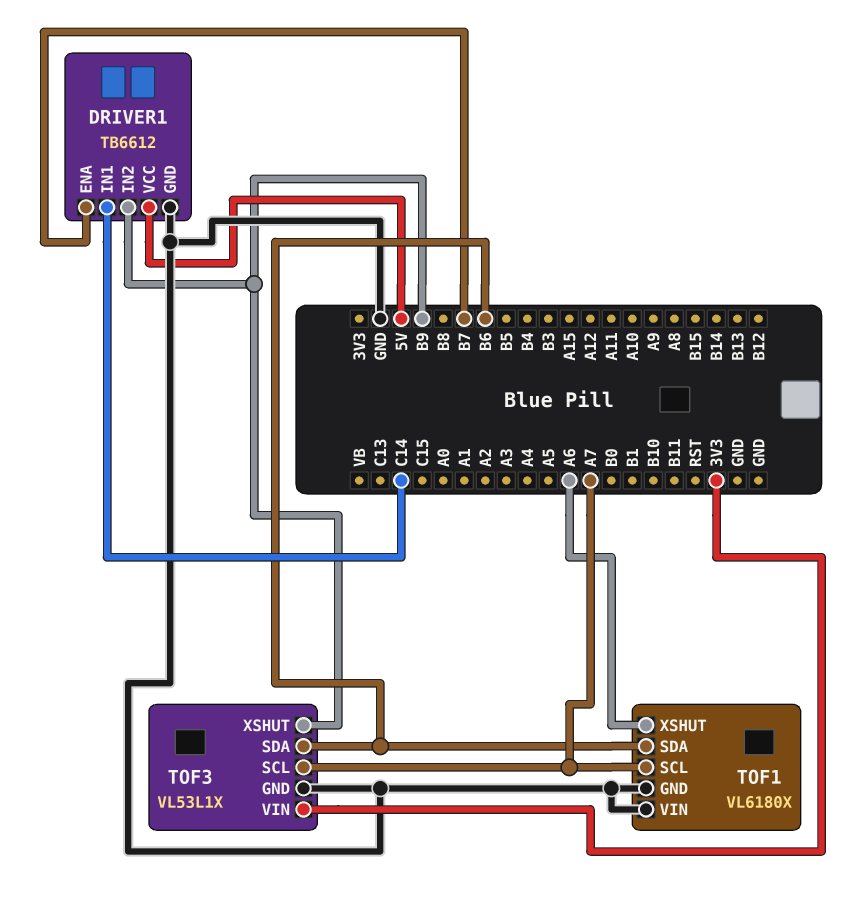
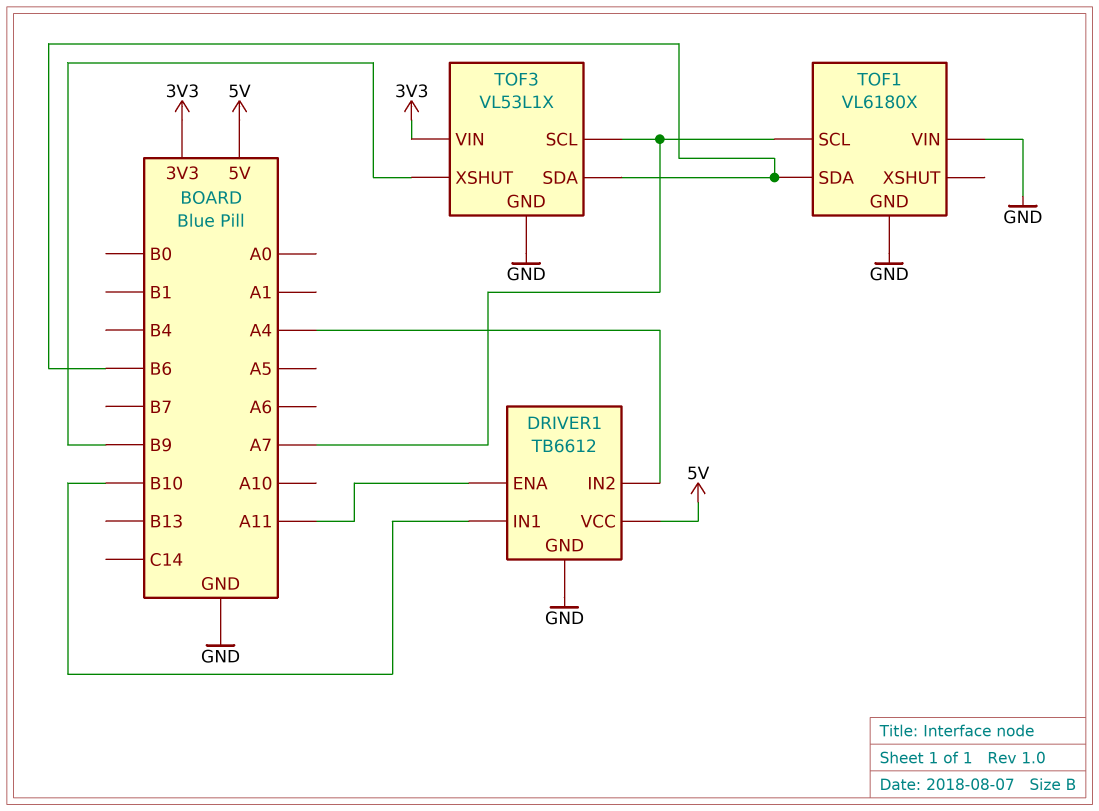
DRIVER1 pin ENA: B7 -> A11
DRIVER1 pin IN1: C14 -> B10
DRIVER1 pin IN2: B9 -> A4
TOF1 pin XSHUT: A6 -> none

